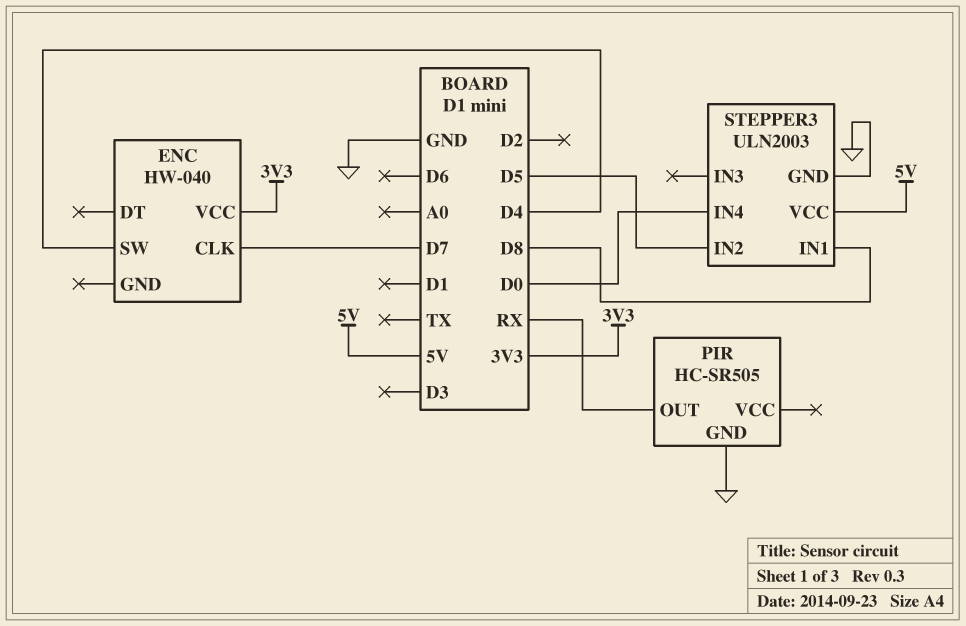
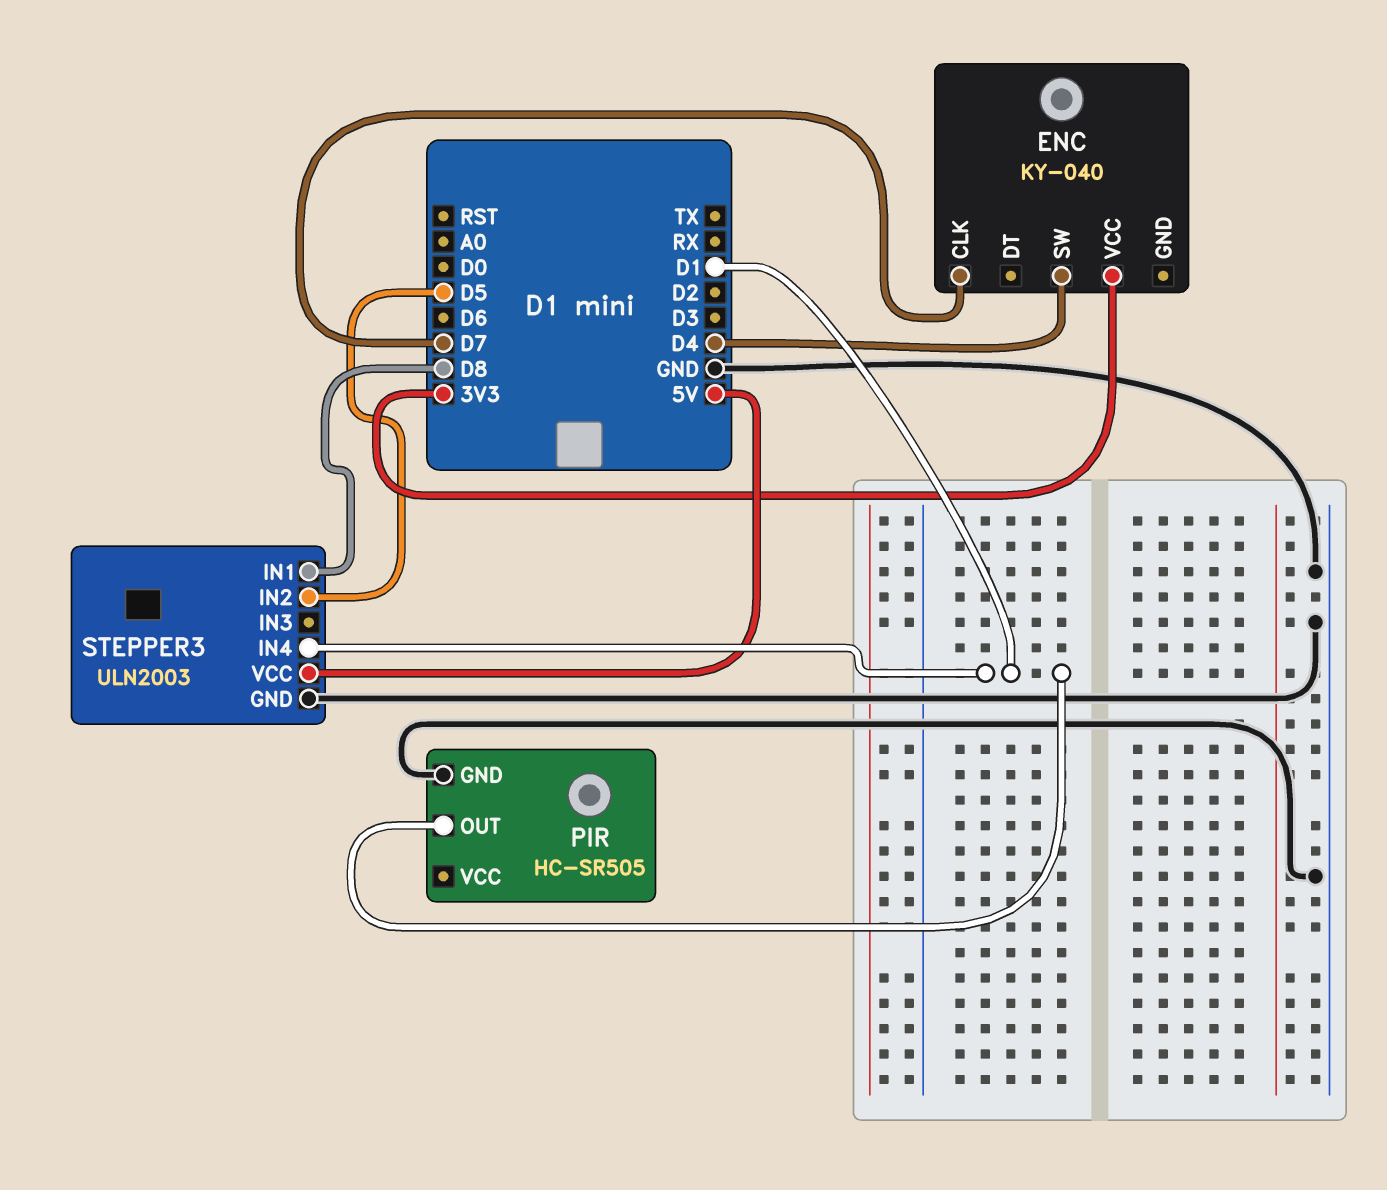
ENC: HW-040 -> KY-040
PIR pin OUT: RX -> D1
STEPPER3 pin IN4: D0 -> D1

